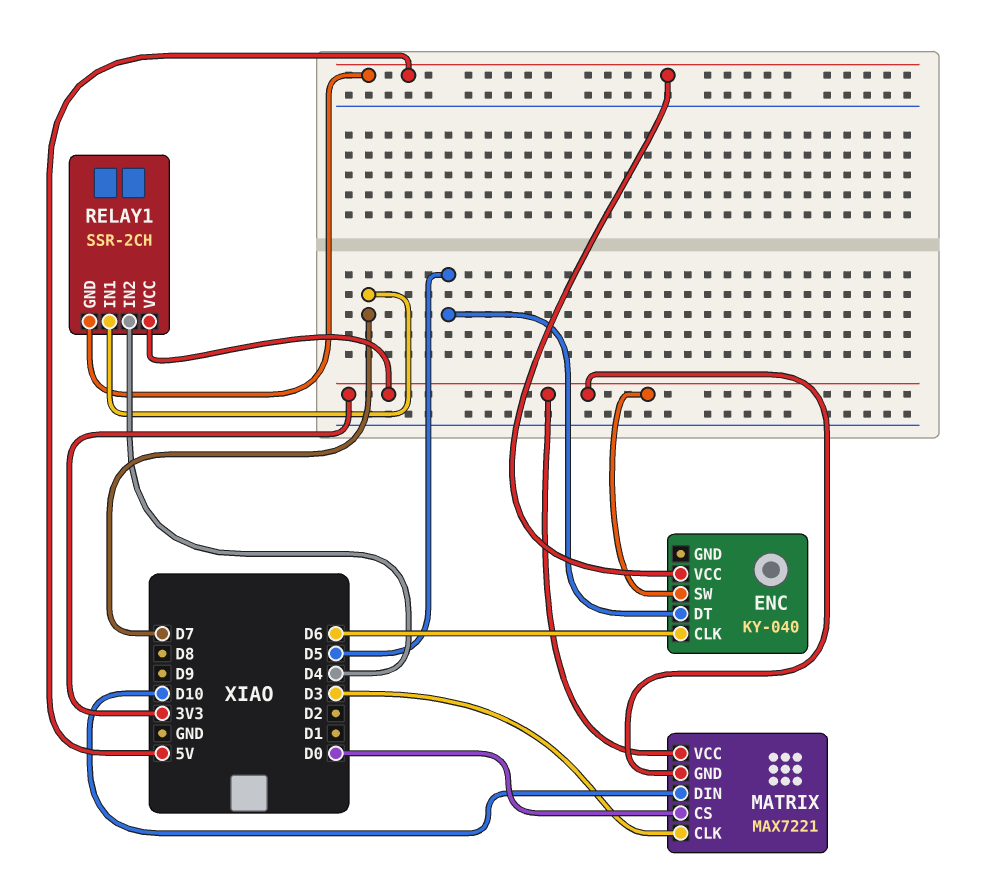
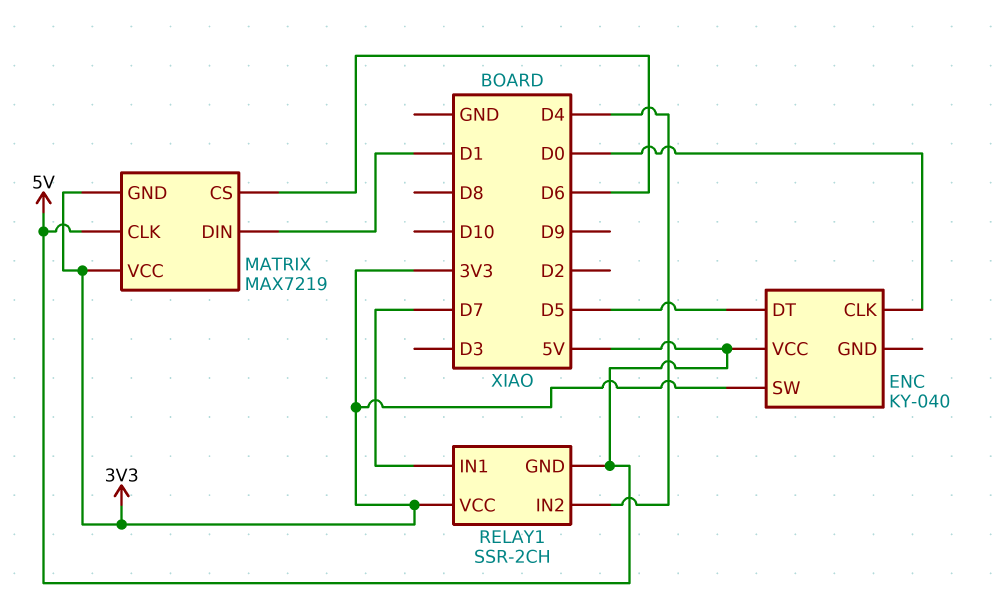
ENC pin CLK: D6 -> D0
MATRIX: MAX7221 -> MAX7219
MATRIX pin CLK: D3 -> 5V
MATRIX pin CS: D0 -> D6
MATRIX pin DIN: D10 -> D1

